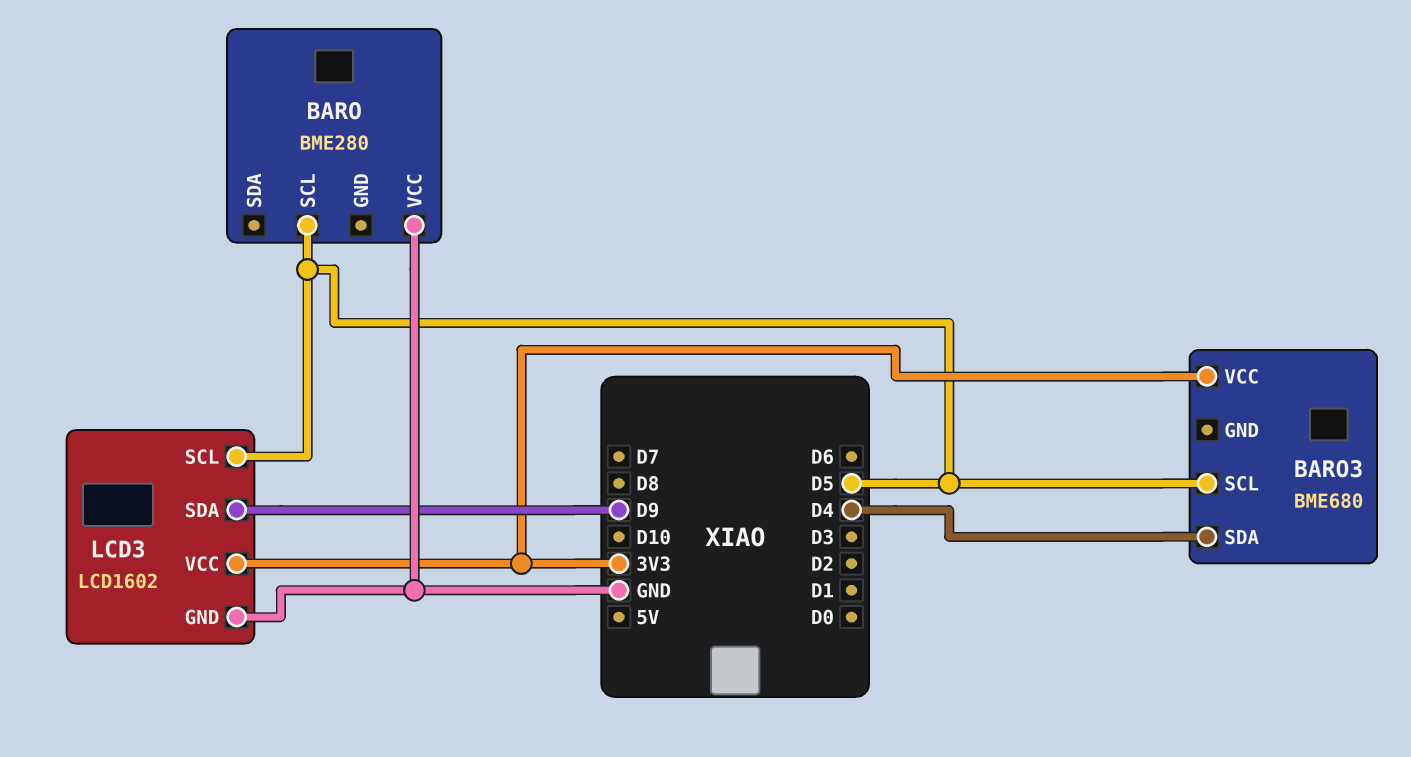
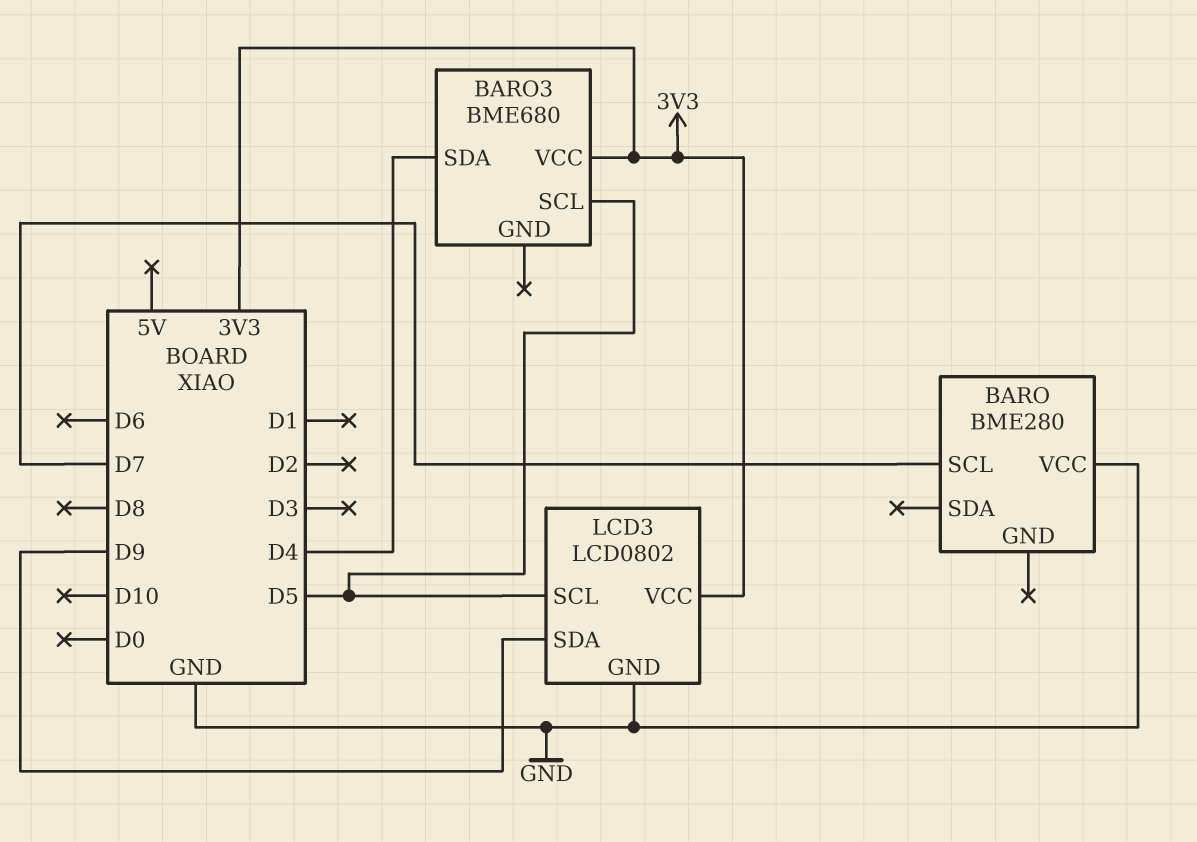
BARO pin SCL: D5 -> D7
LCD3: LCD1602 -> LCD0802

